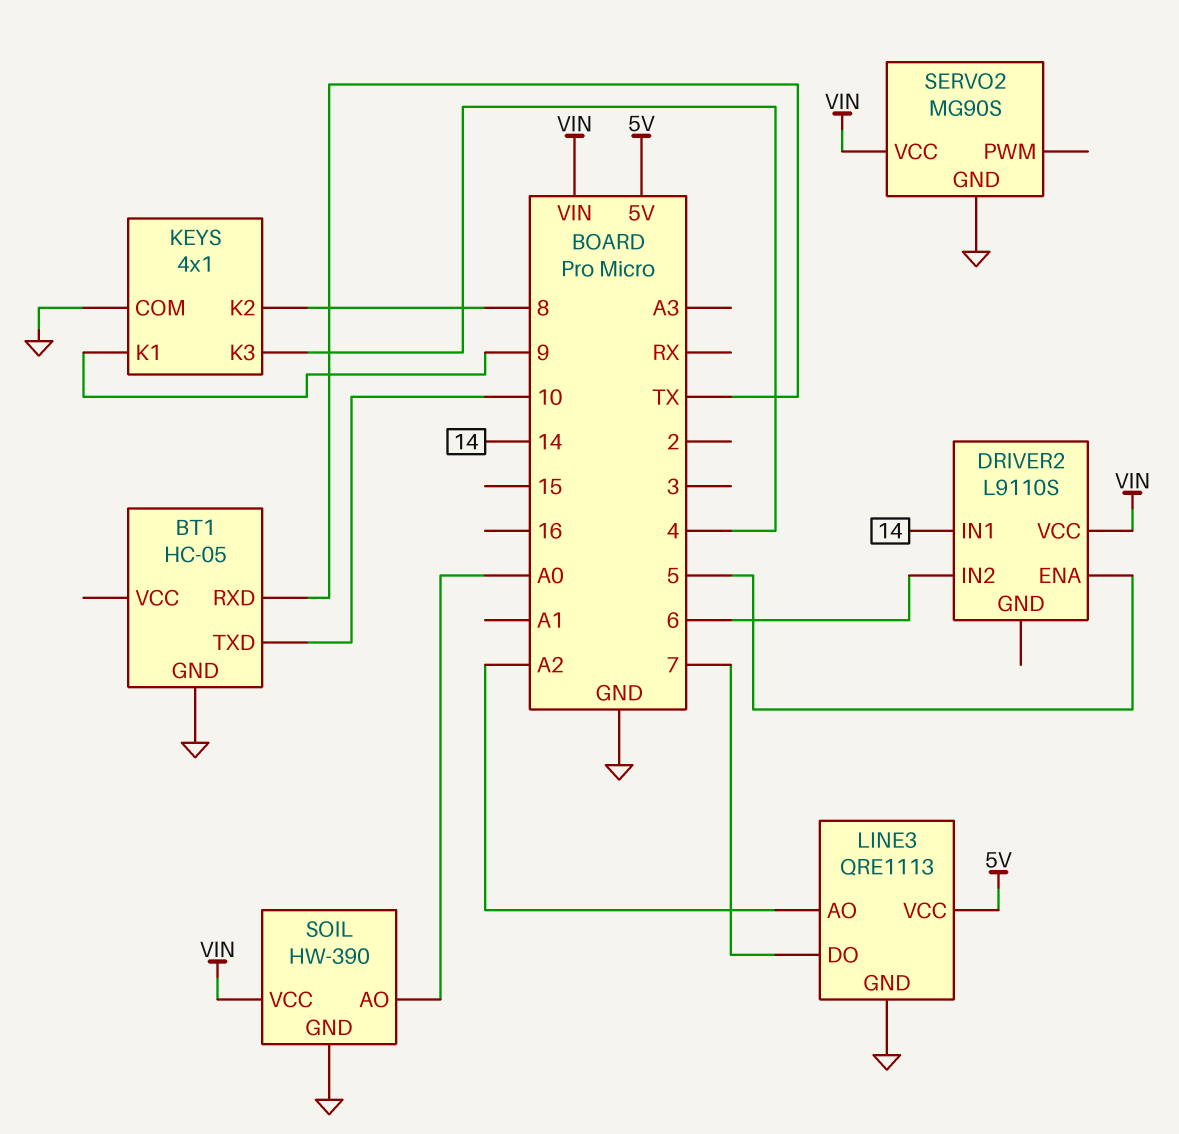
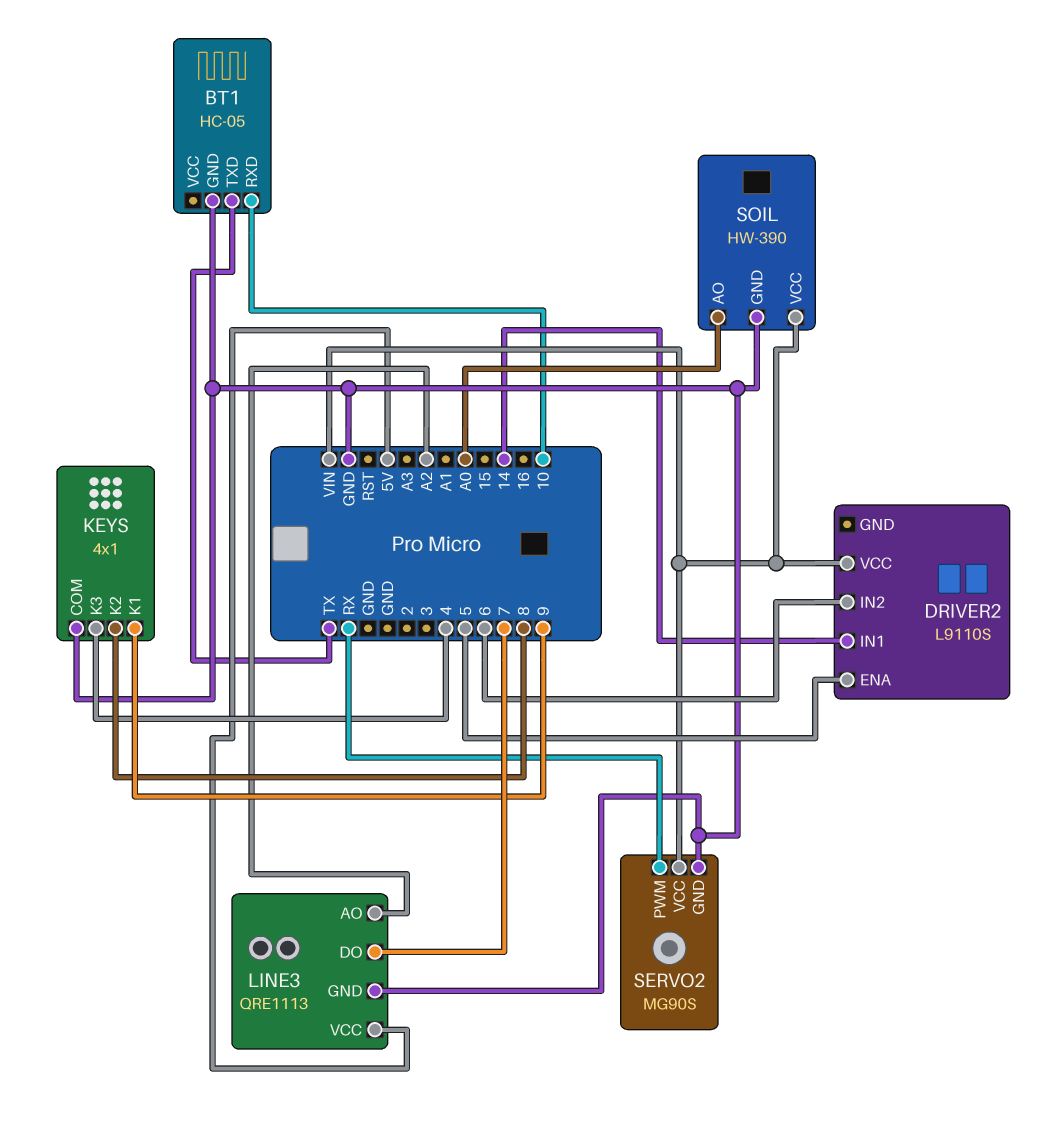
BT1 pin RXD: TX -> 10
BT1 pin TXD: 10 -> TX
SERVO2 pin PWM: none -> RX

